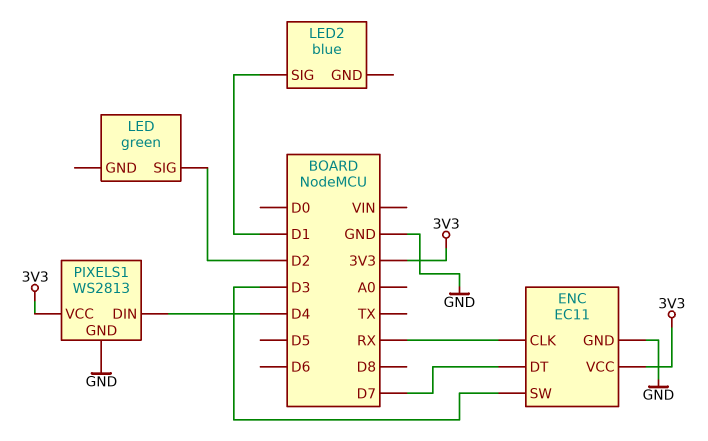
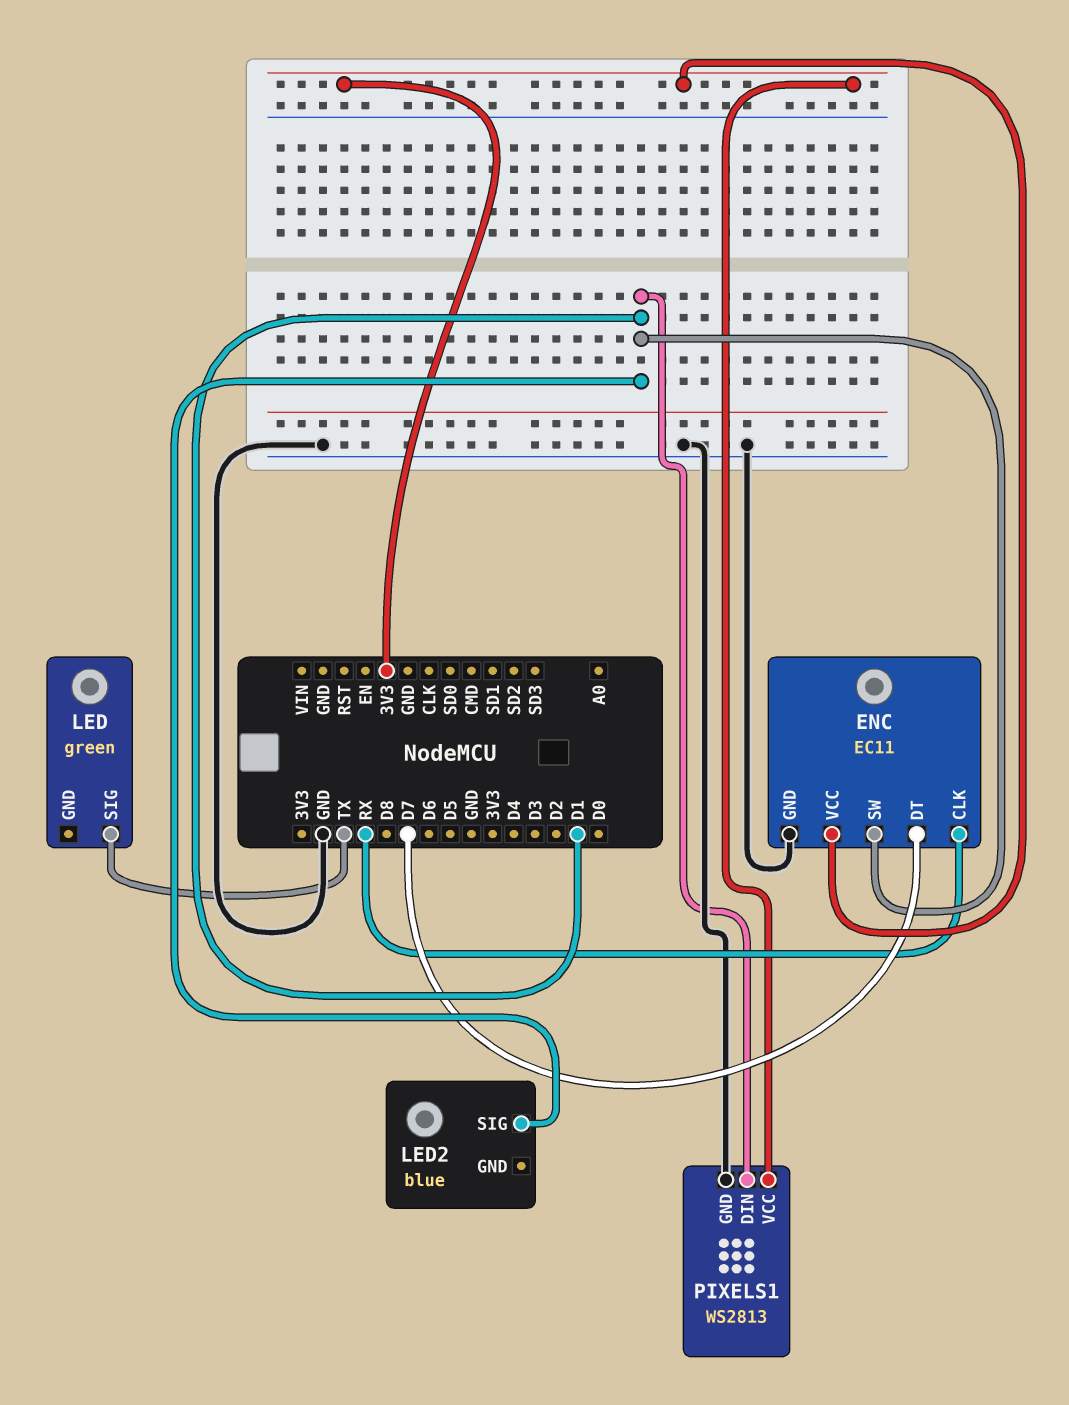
ENC pin SW: D3 -> D1
LED pin SIG: D2 -> TX
PIXELS1 pin DIN: D4 -> D1

